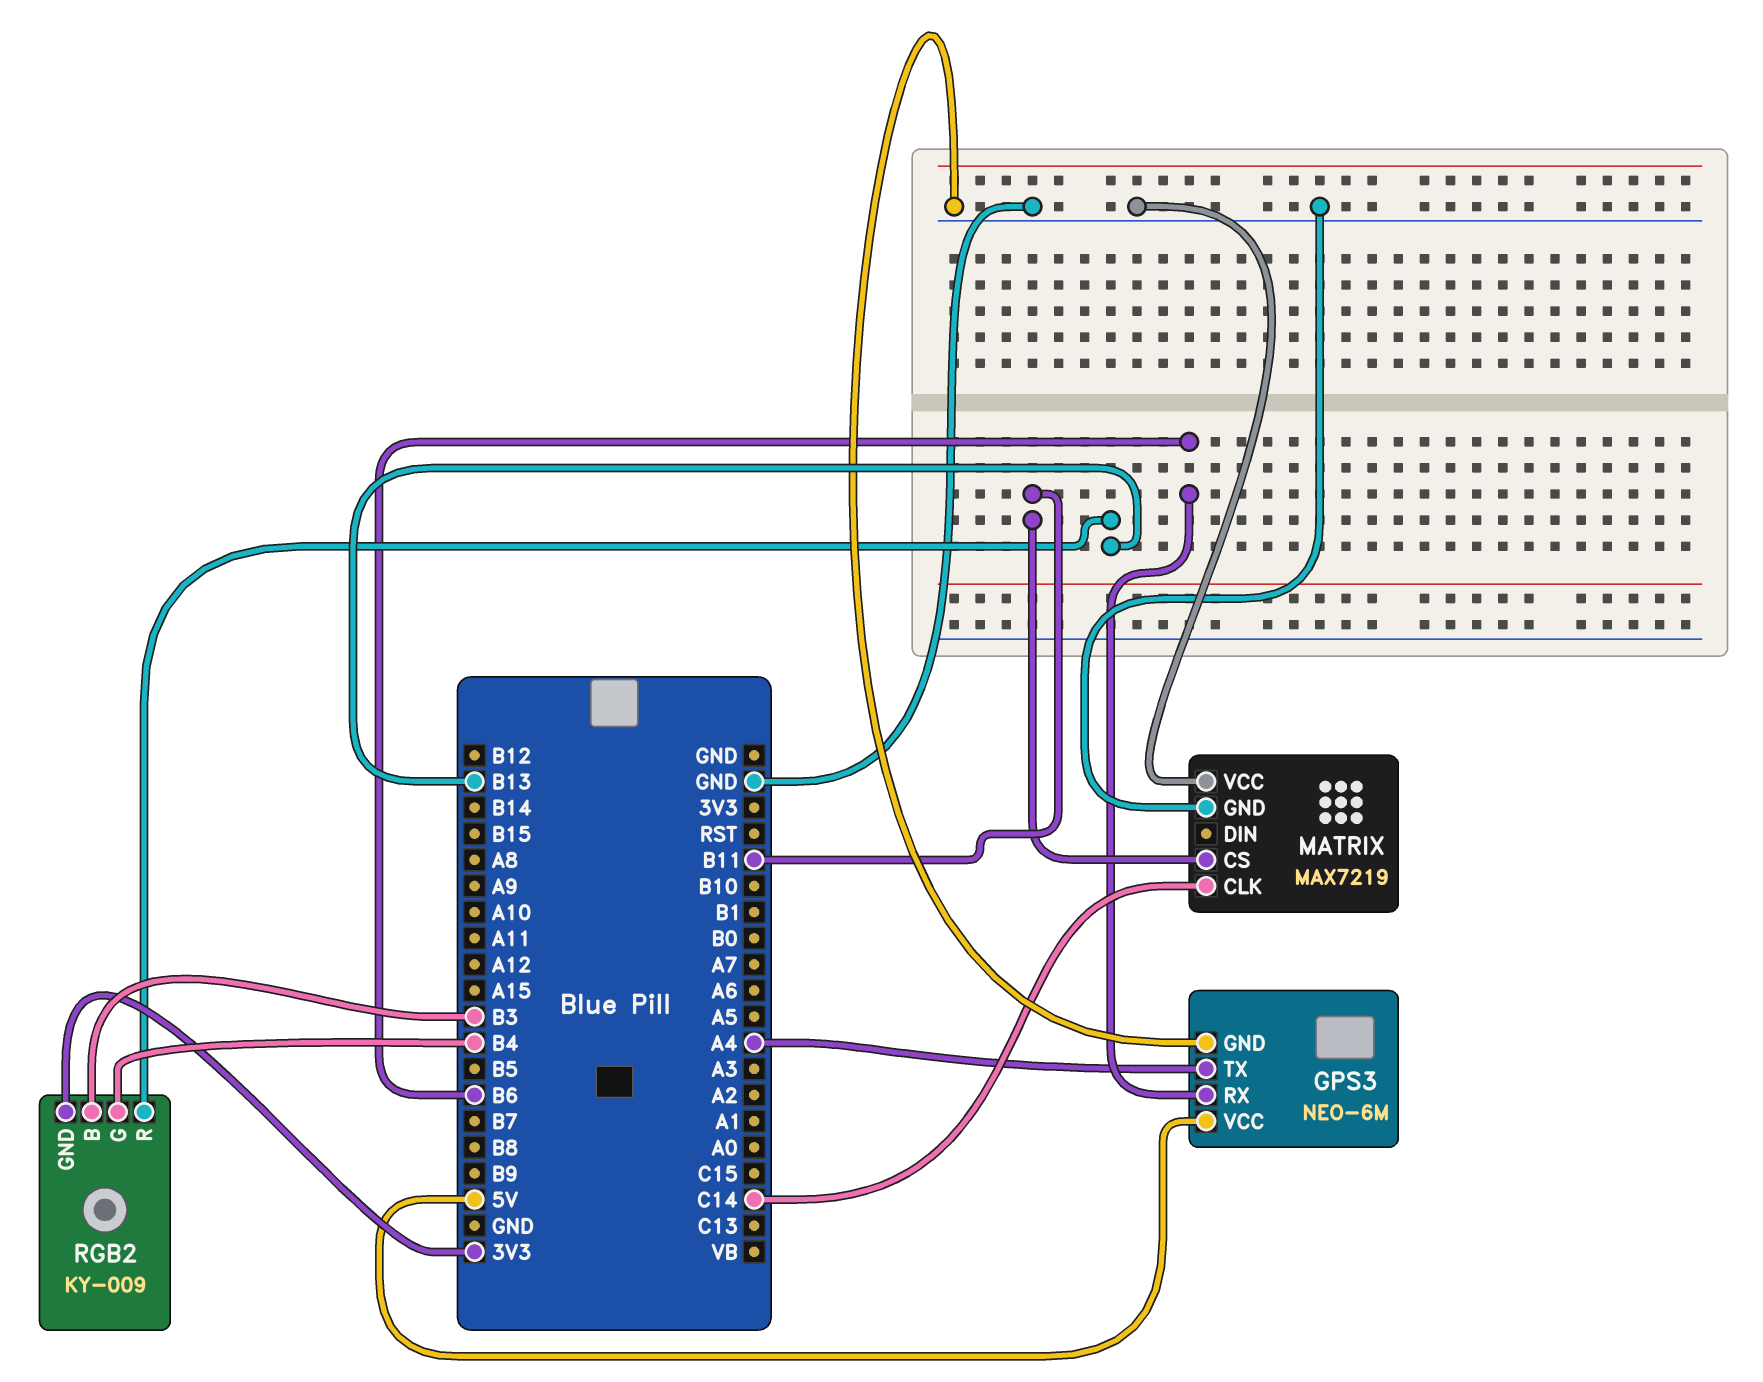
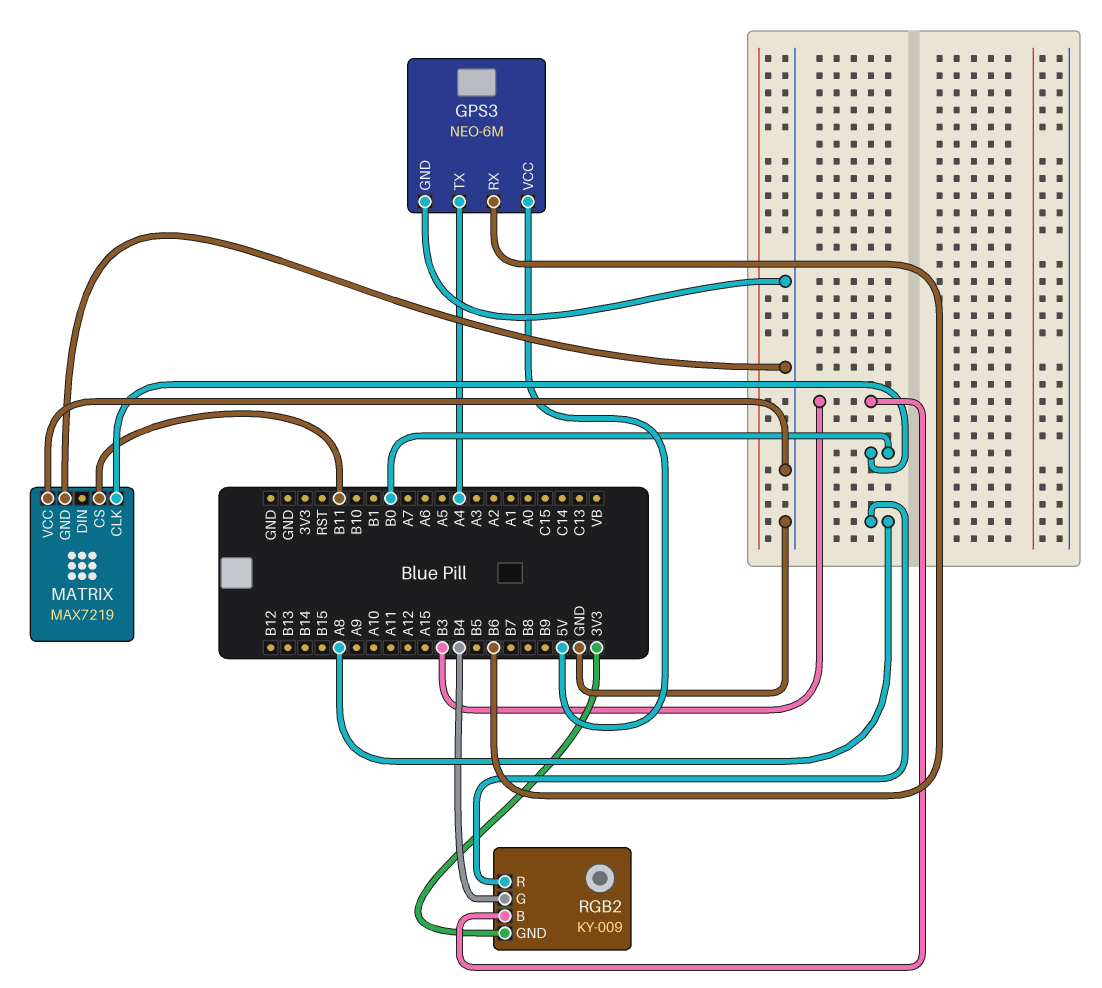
MATRIX pin CLK: C14 -> B0
RGB2 pin R: B13 -> A8

